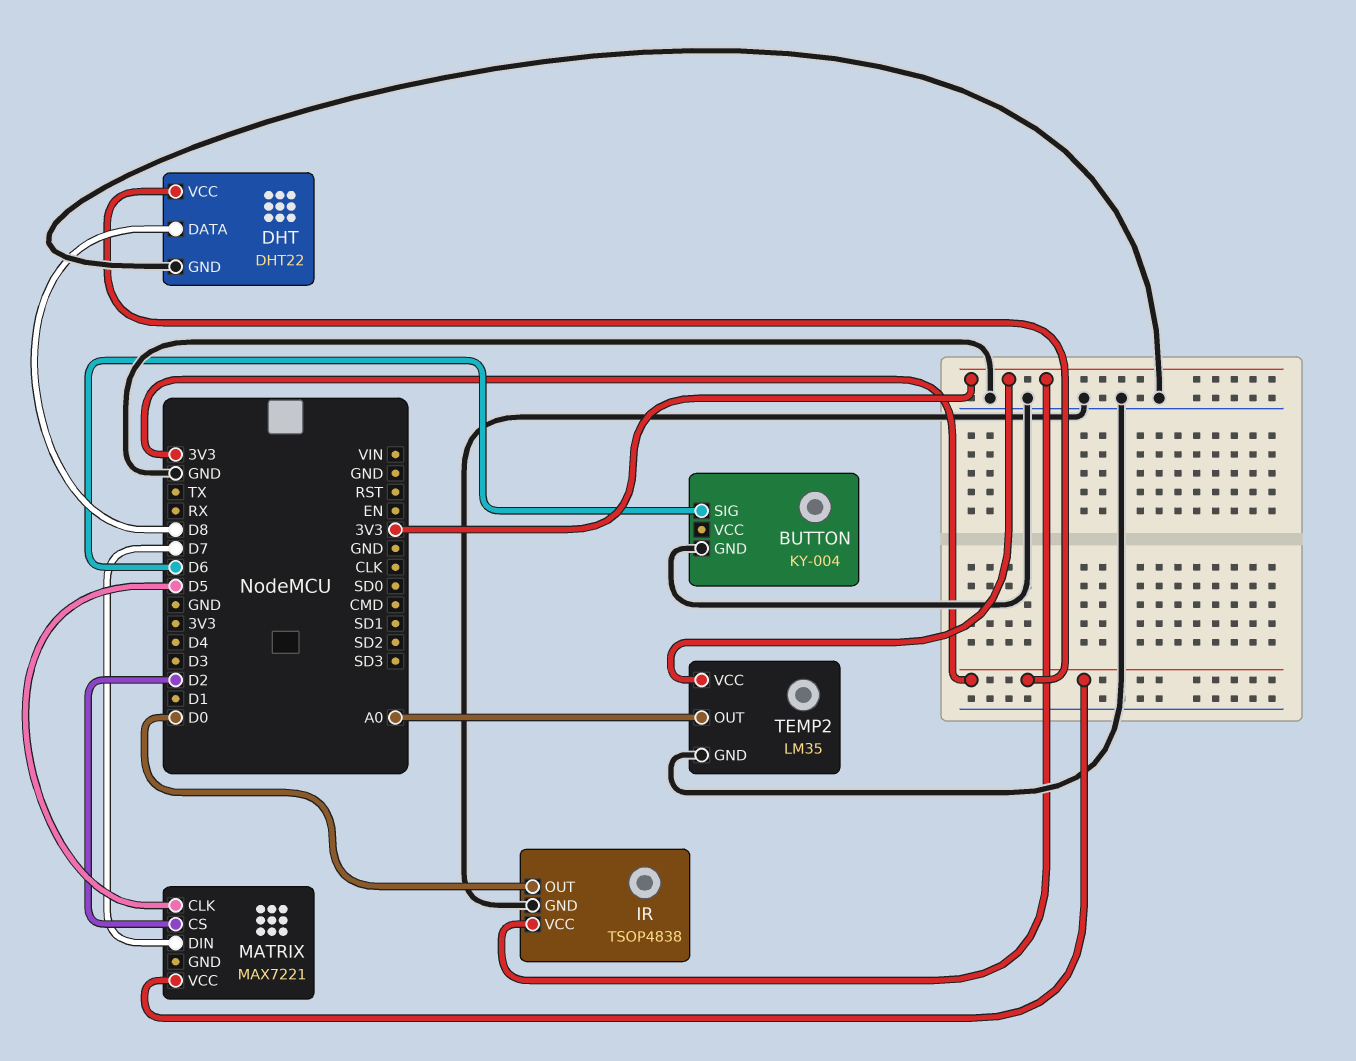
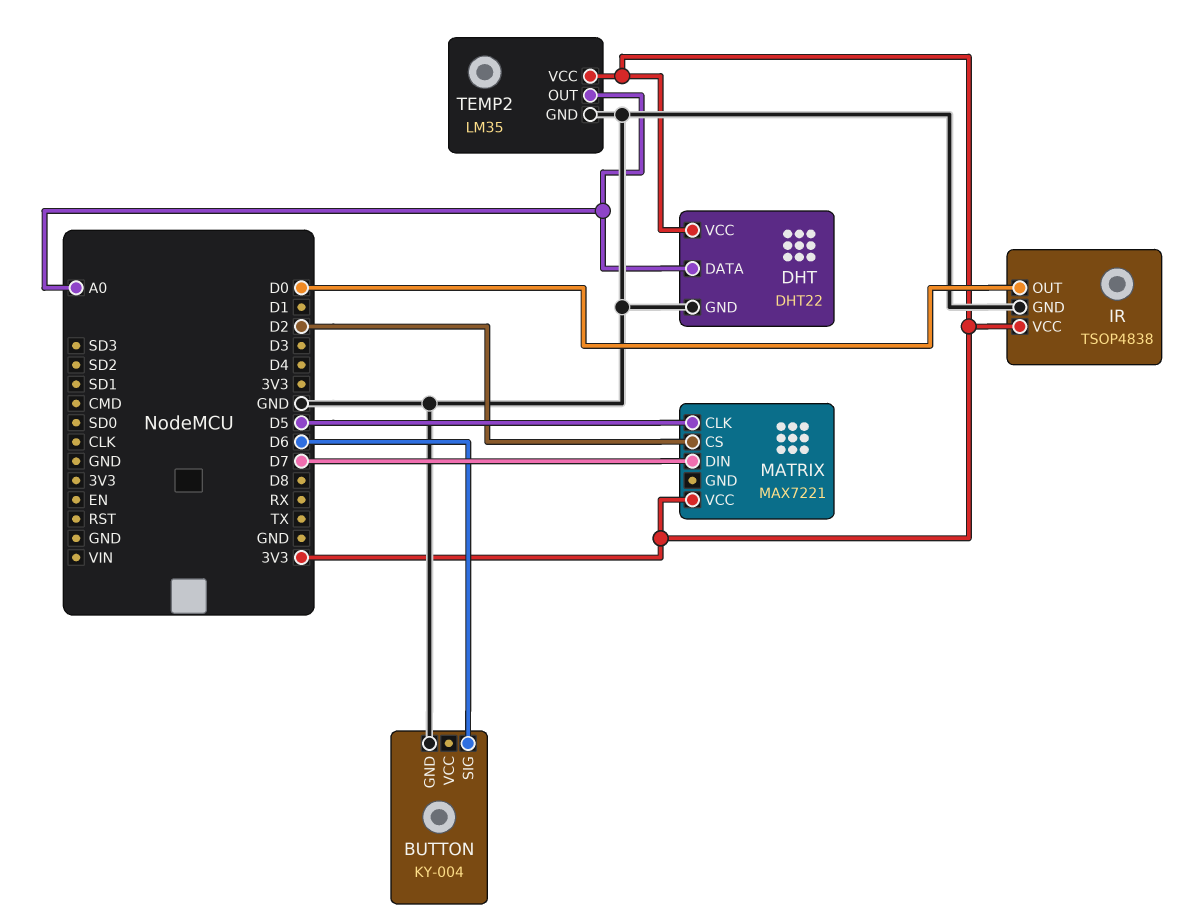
DHT pin DATA: D8 -> A0

